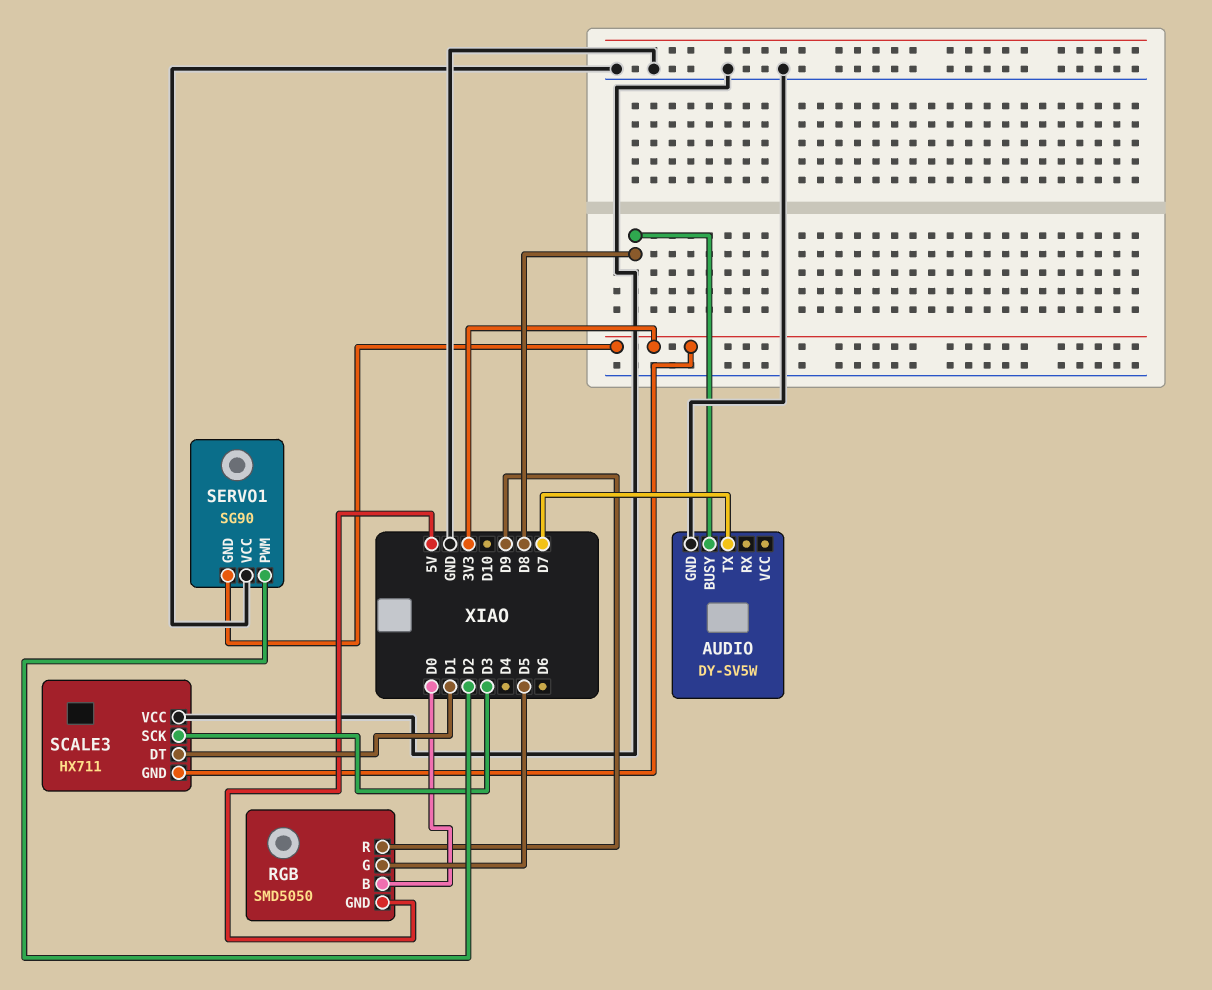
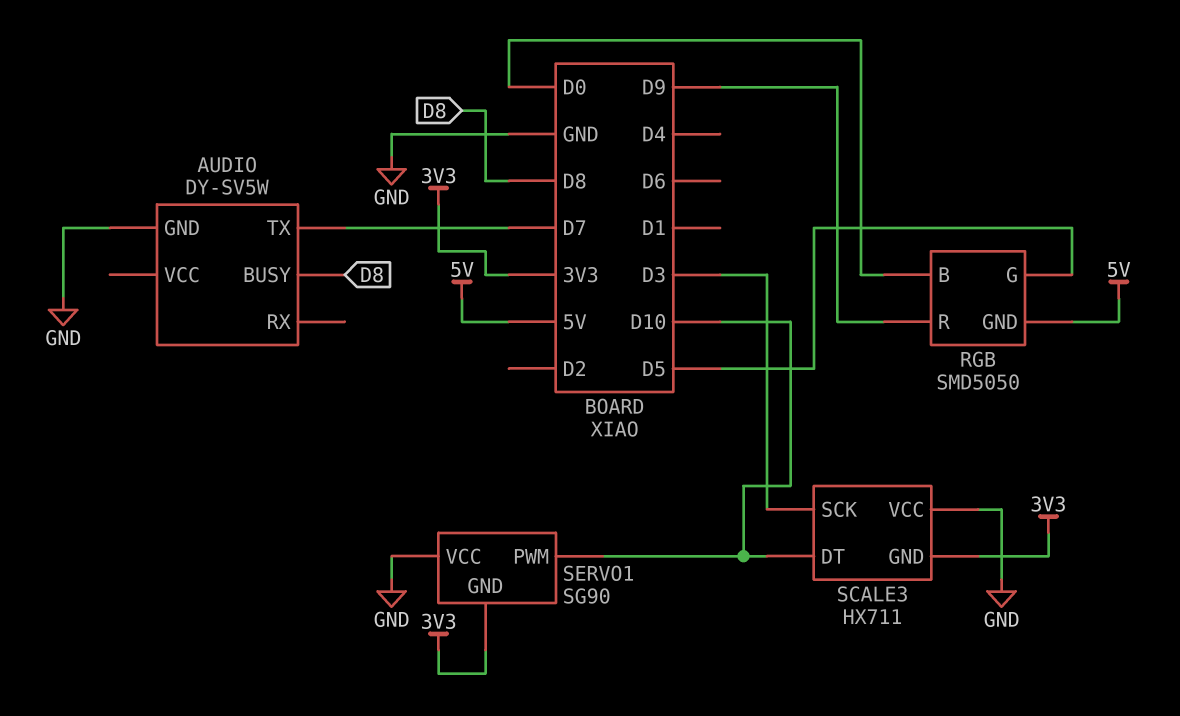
SCALE3 pin DT: D1 -> D10
SERVO1 pin PWM: D2 -> D10

